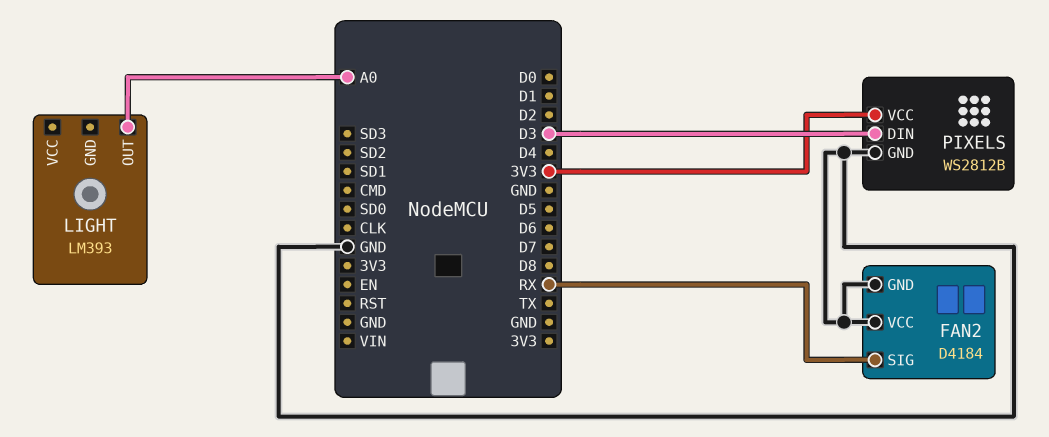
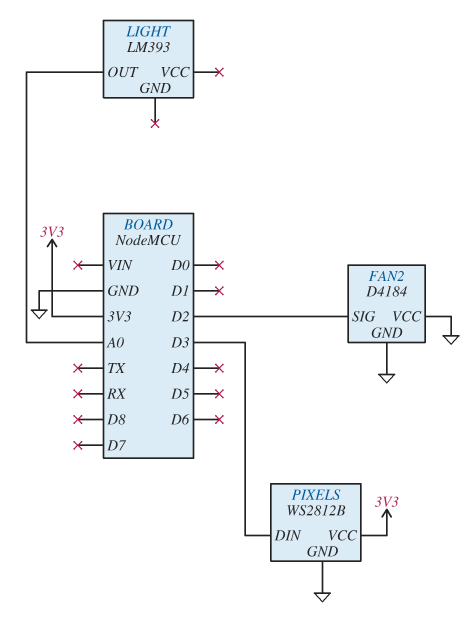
FAN2 pin SIG: RX -> D2

